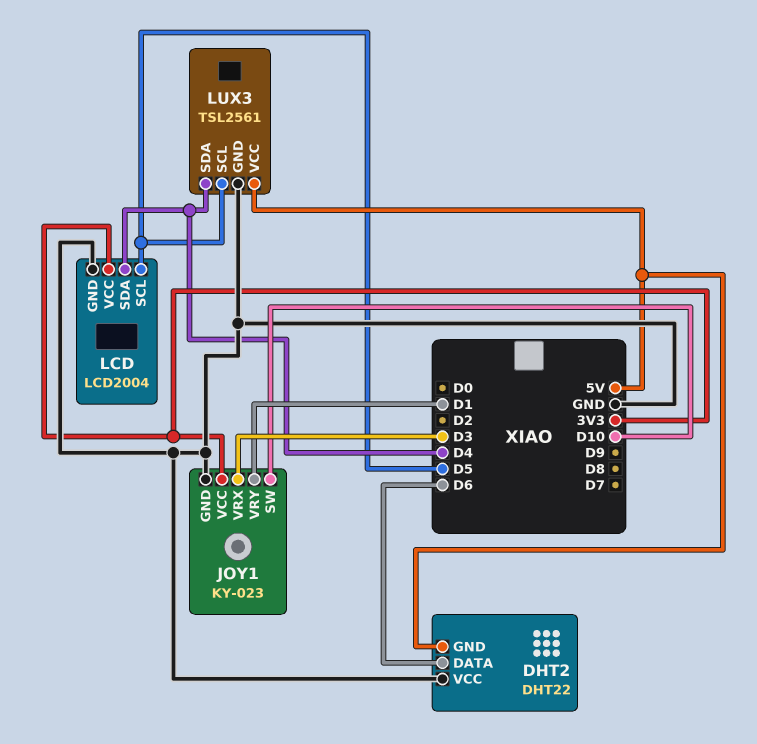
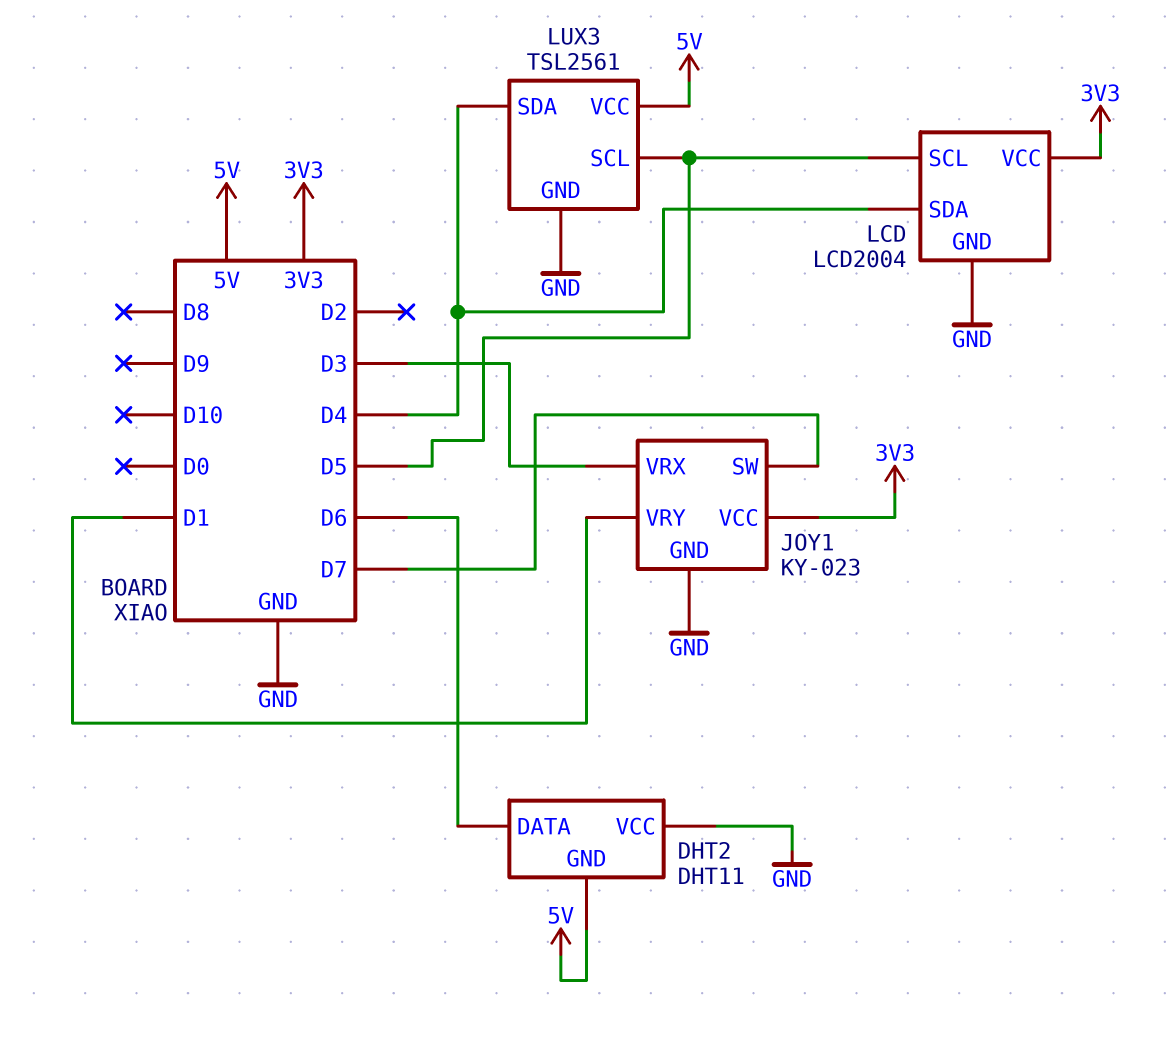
DHT2: DHT22 -> DHT11
JOY1 pin SW: D10 -> D7

